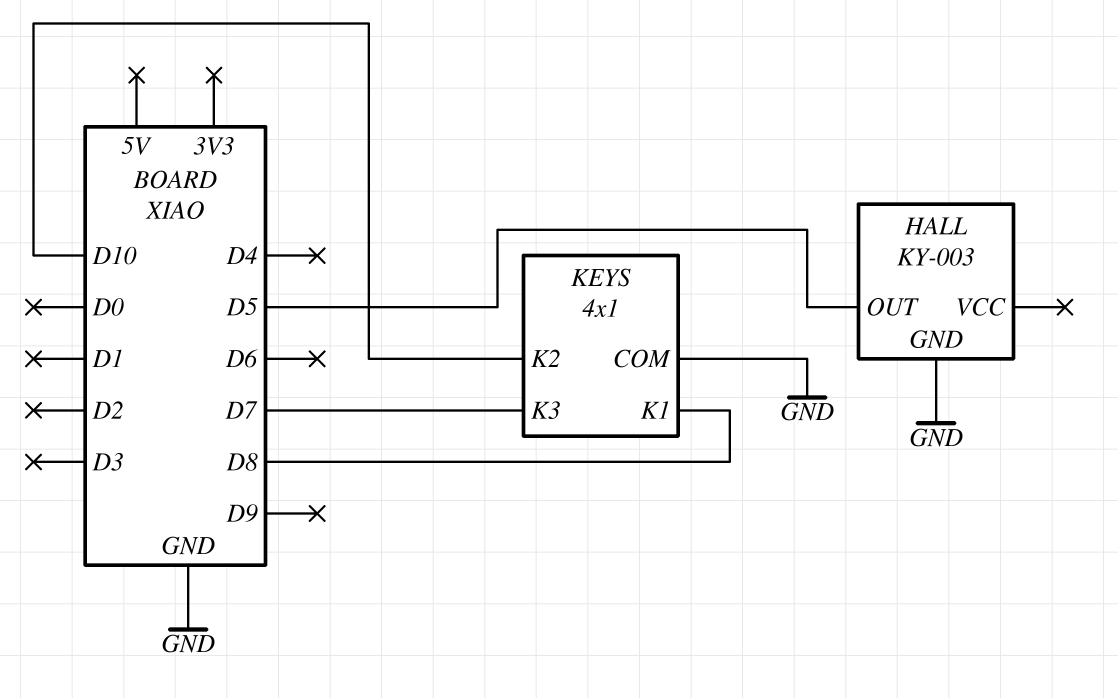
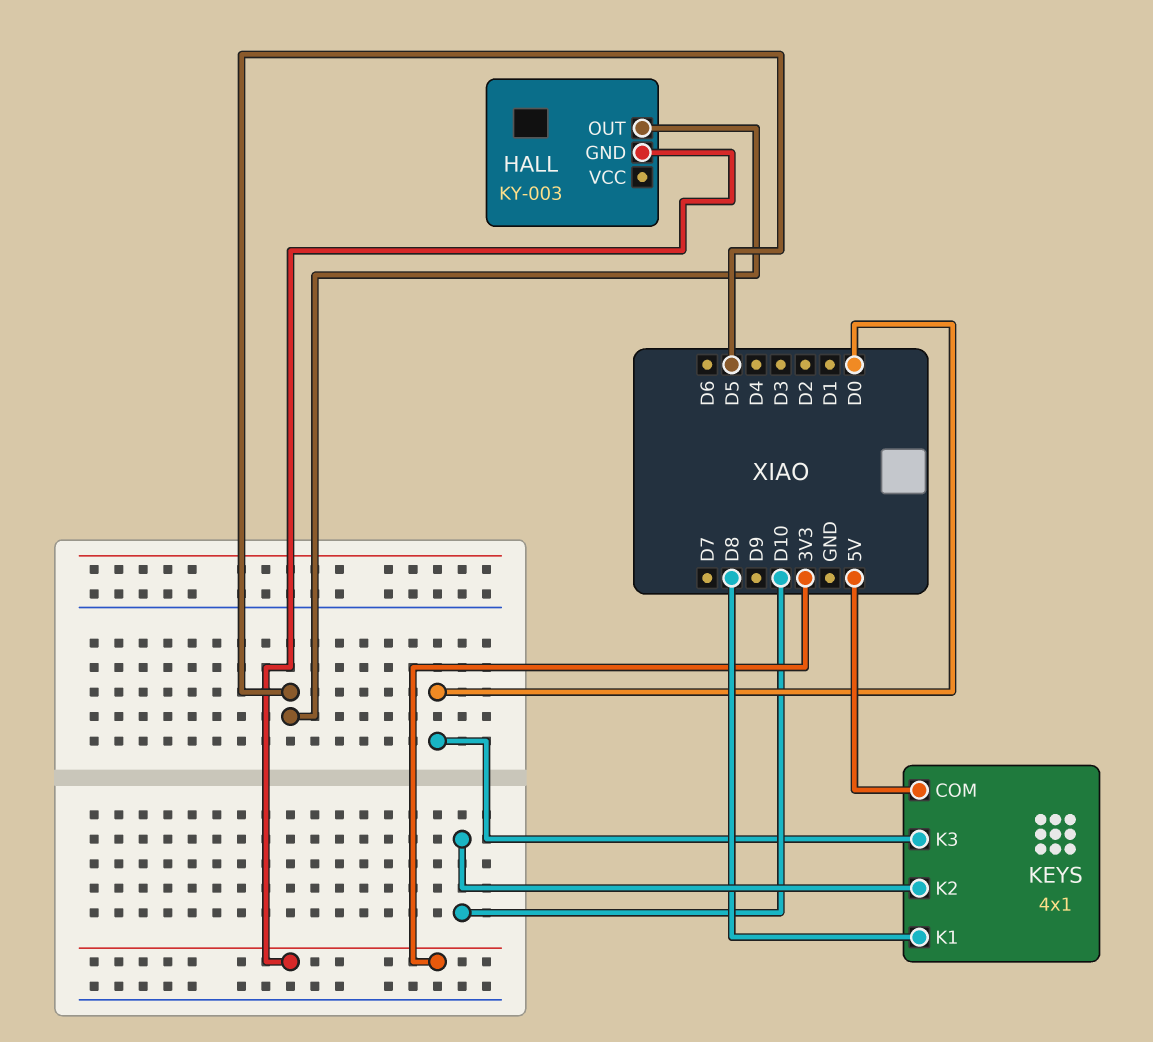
HALL pin GND: GND -> 3V3
KEYS pin COM: GND -> 5V
KEYS pin K3: D7 -> D0

